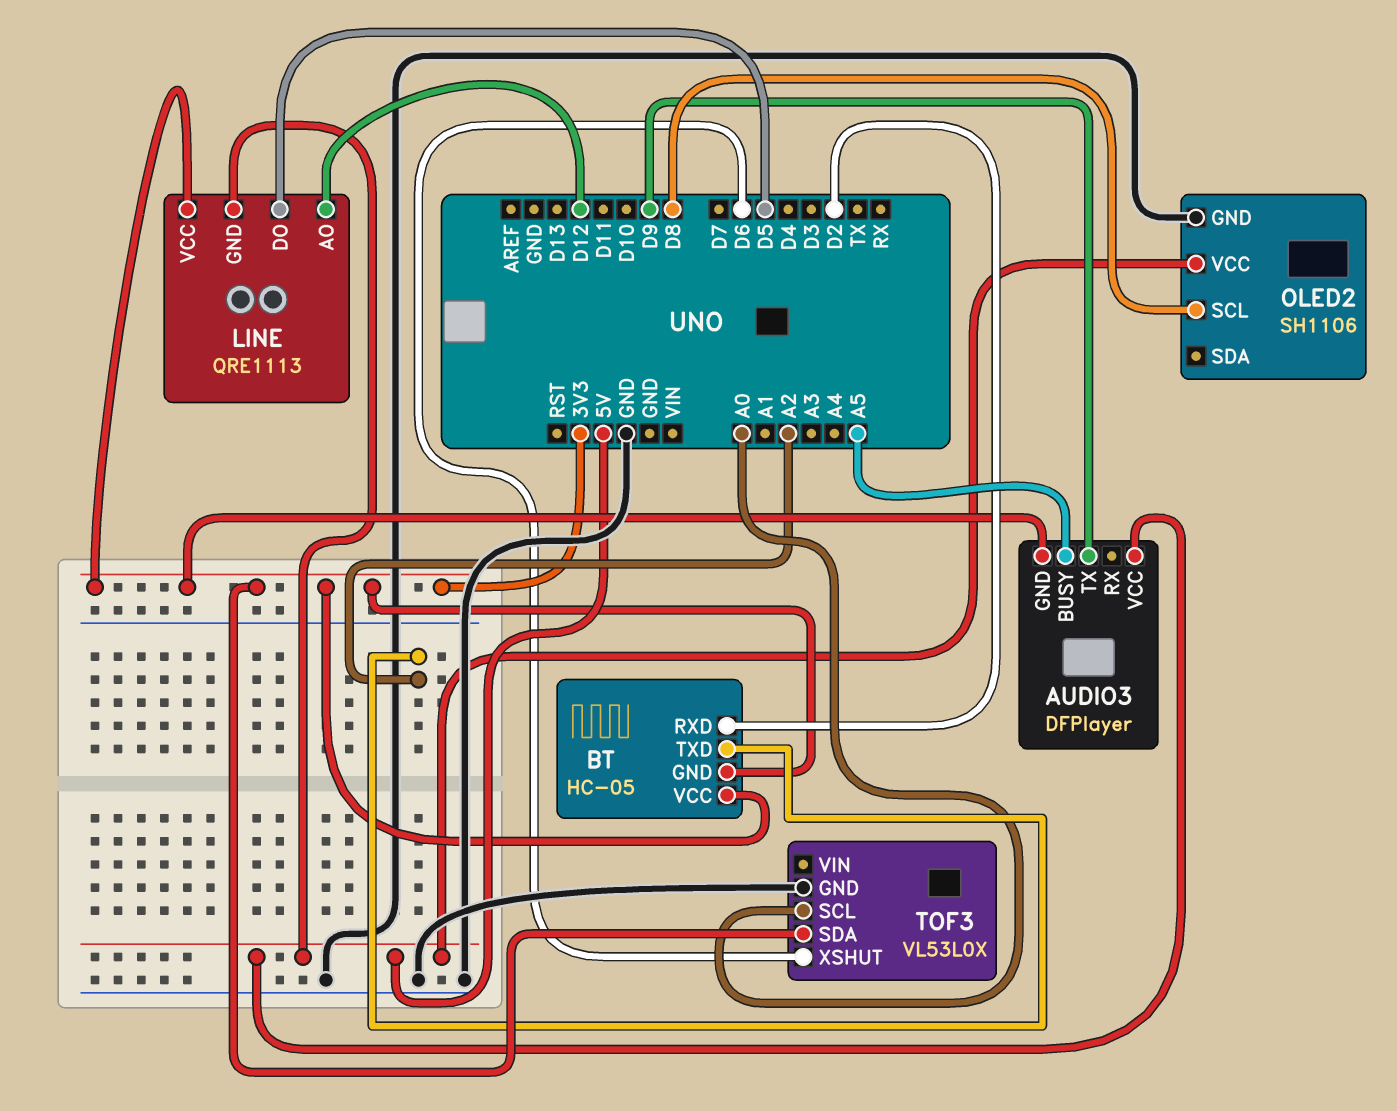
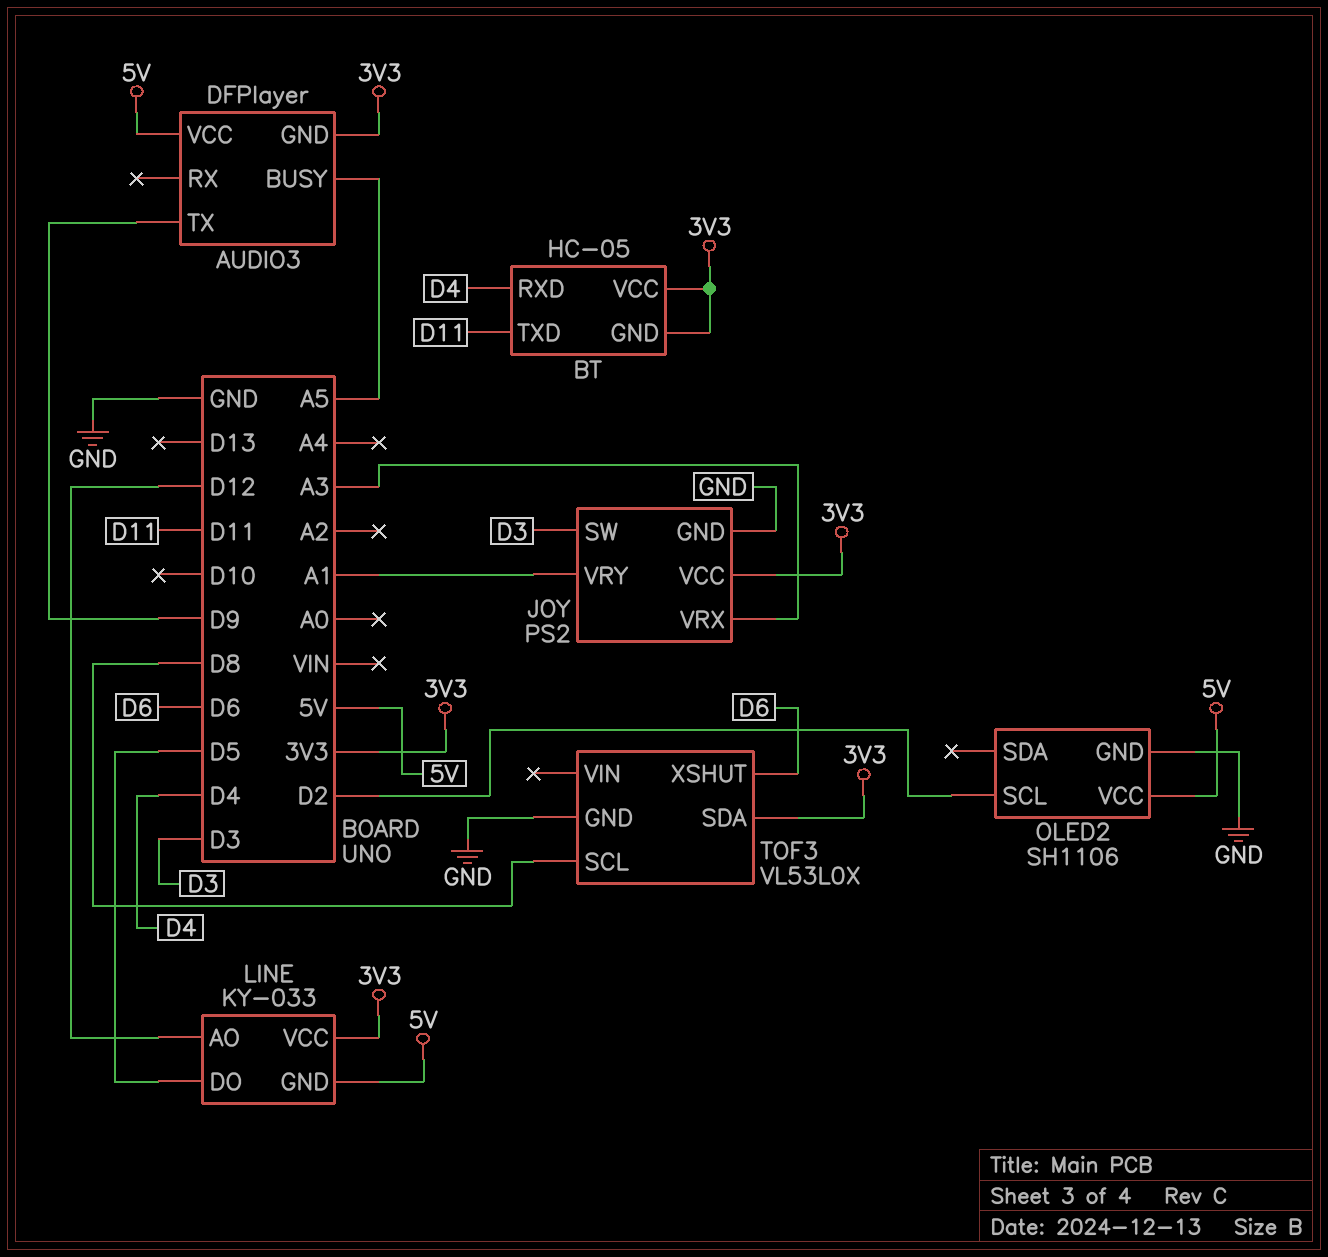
BT pin RXD: D2 -> D4
BT pin TXD: A2 -> D11
JOY: none -> PS2
JOY pin GND: none -> GND
JOY pin SW: none -> D3
JOY pin VCC: none -> 3V3
JOY pin VRX: none -> A3
JOY pin VRY: none -> A1
LINE: QRE1113 -> KY-033
OLED2 pin SCL: D8 -> D2
TOF3 pin SCL: A0 -> D8

